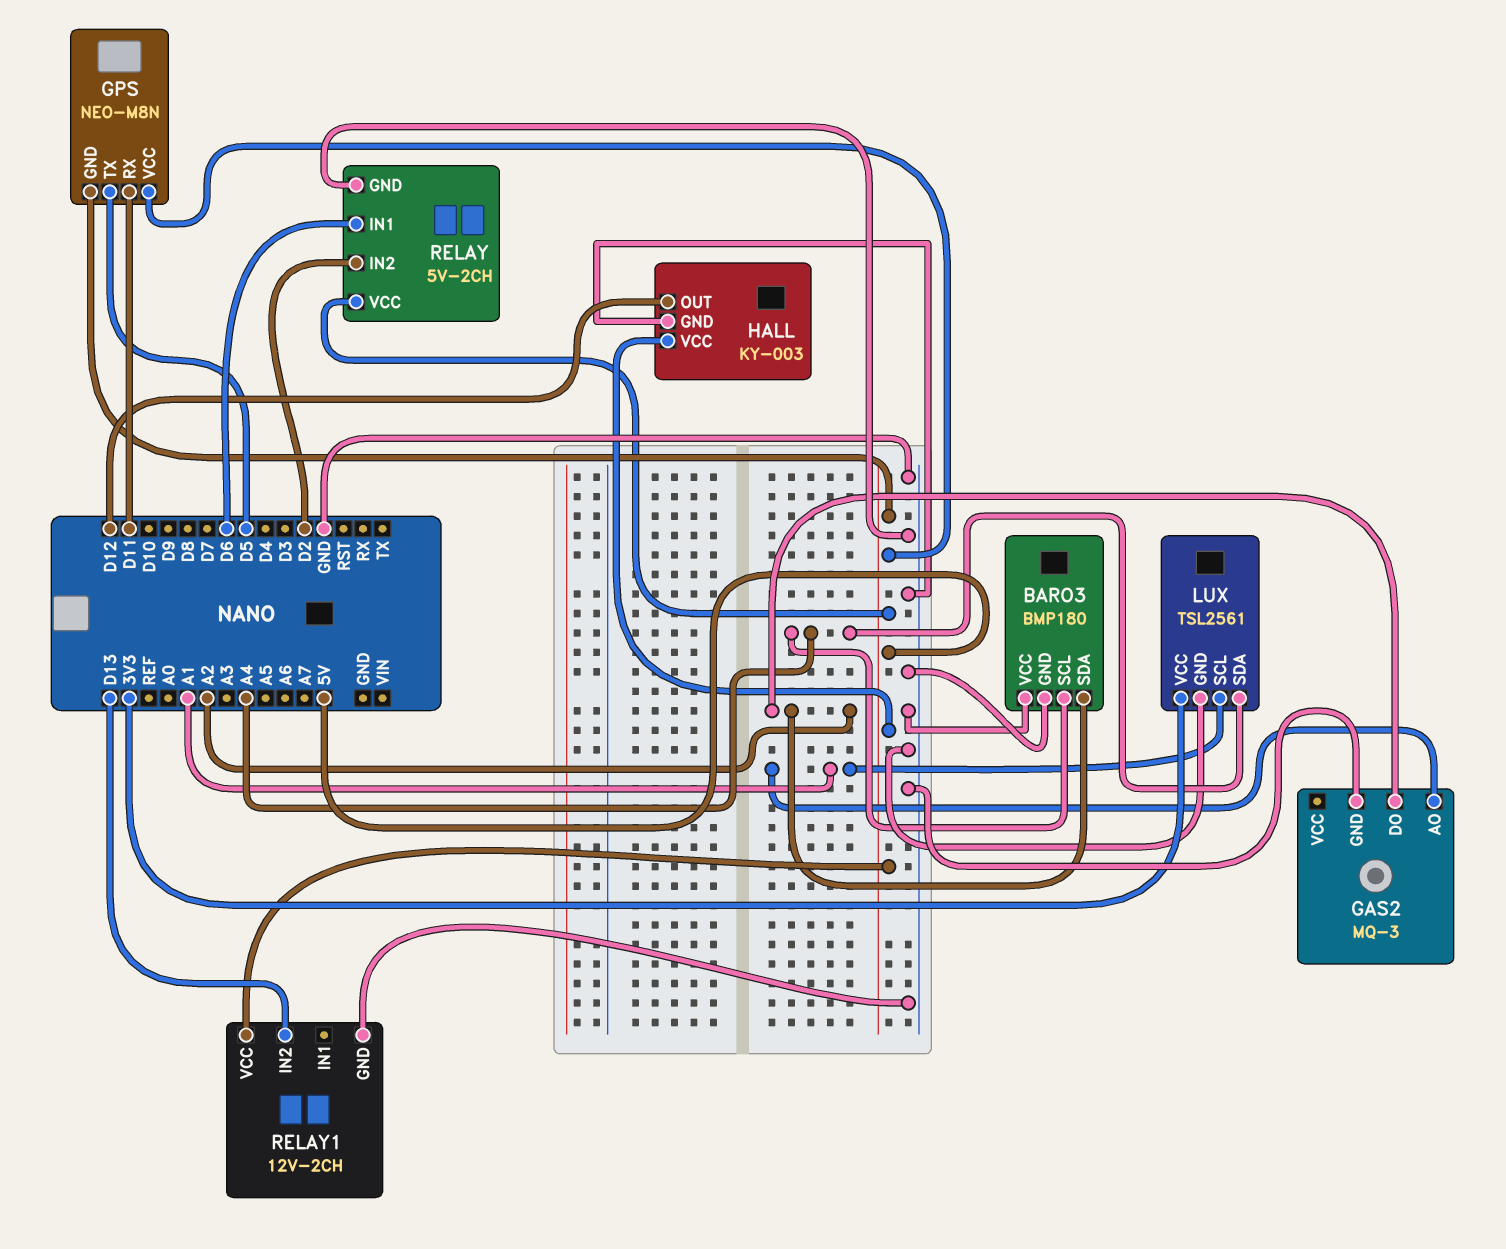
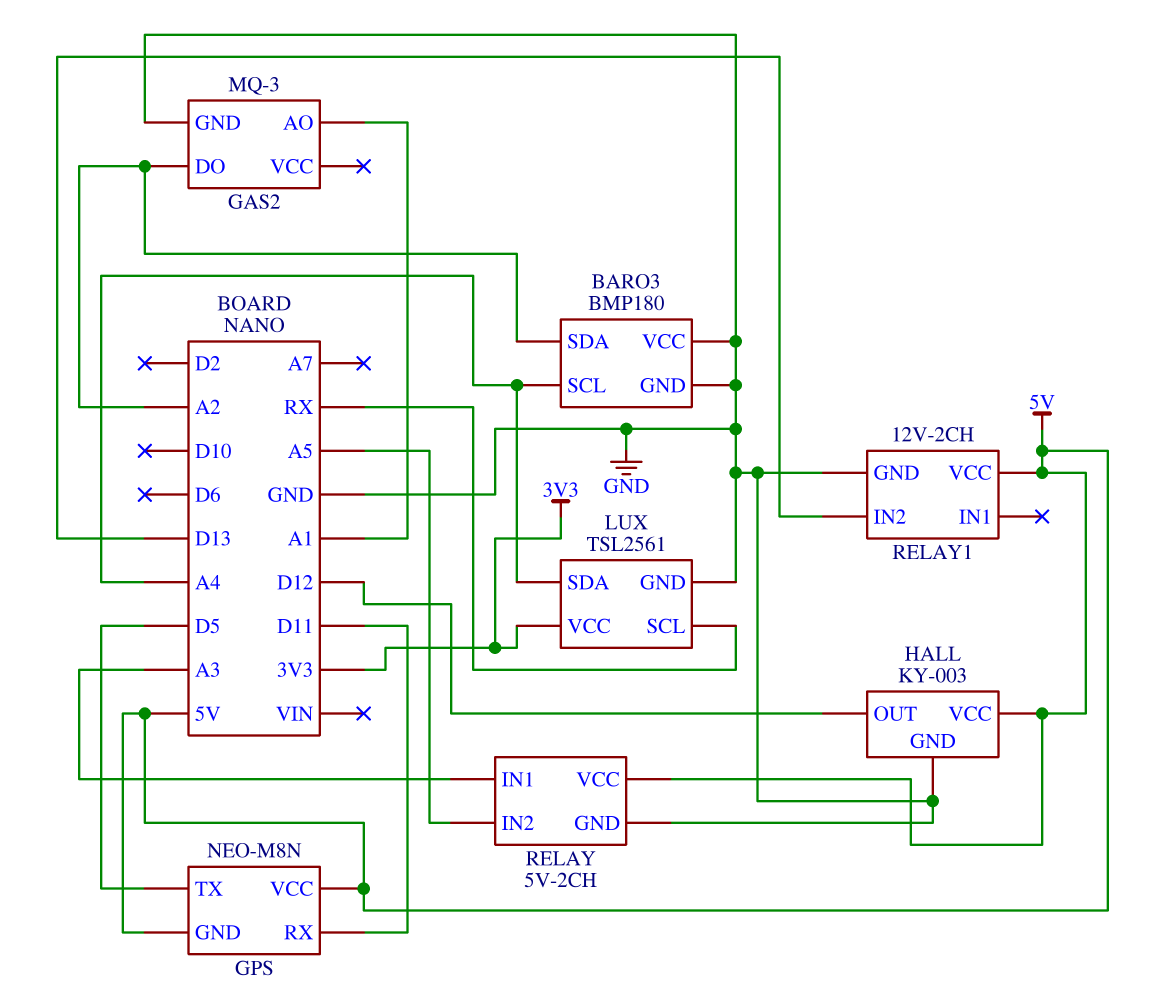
LUX pin SCL: A1 -> RX
RELAY pin IN1: D6 -> A3
RELAY pin IN2: D2 -> A5

